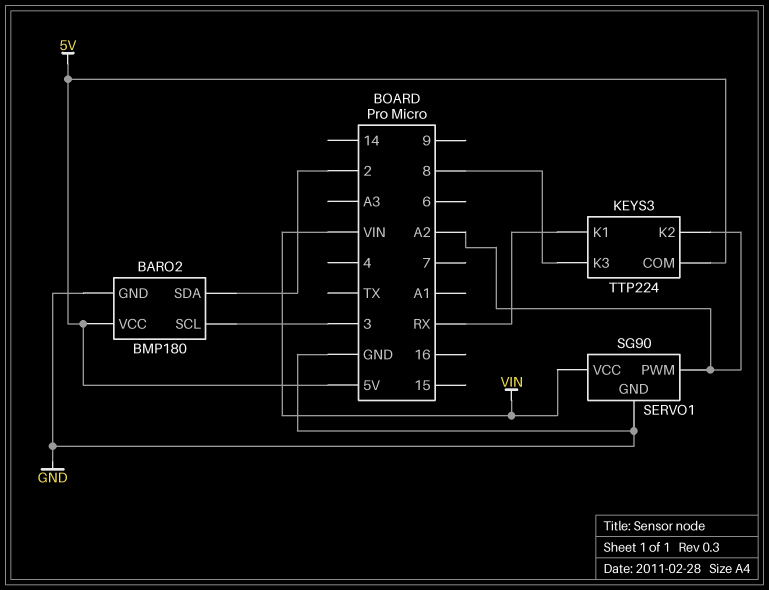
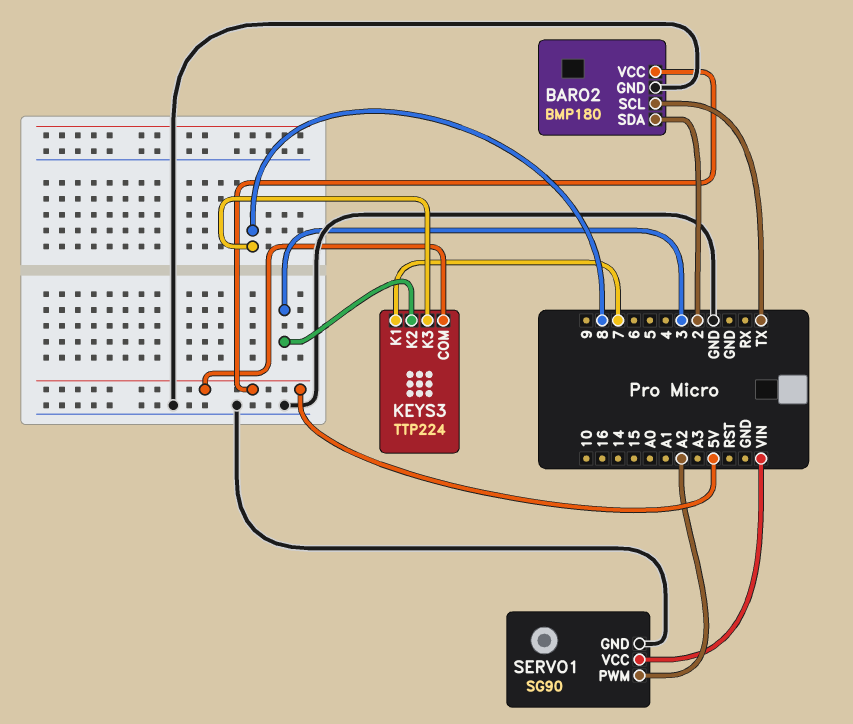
BARO2 pin SCL: 3 -> TX
KEYS3 pin K1: RX -> 7
KEYS3 pin K2: A2 -> 3

